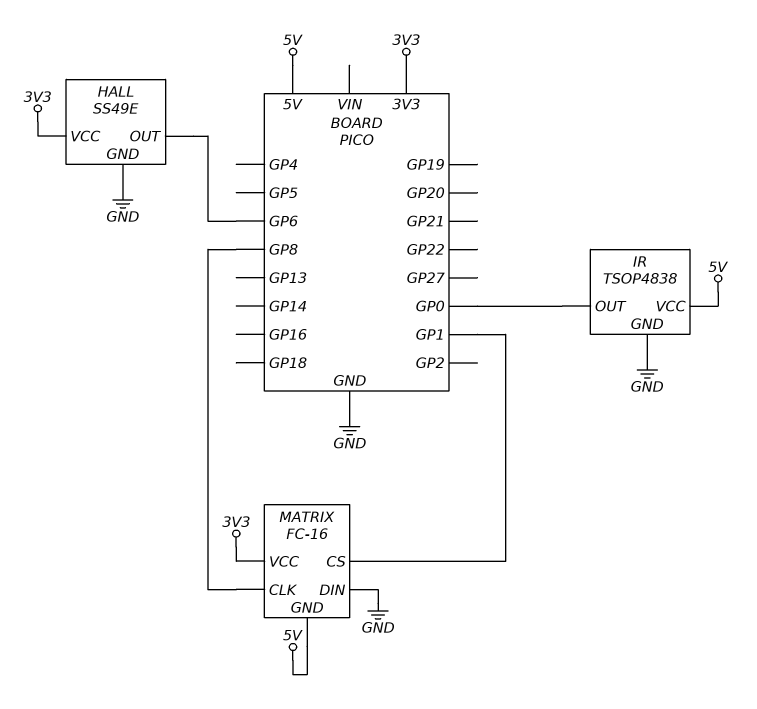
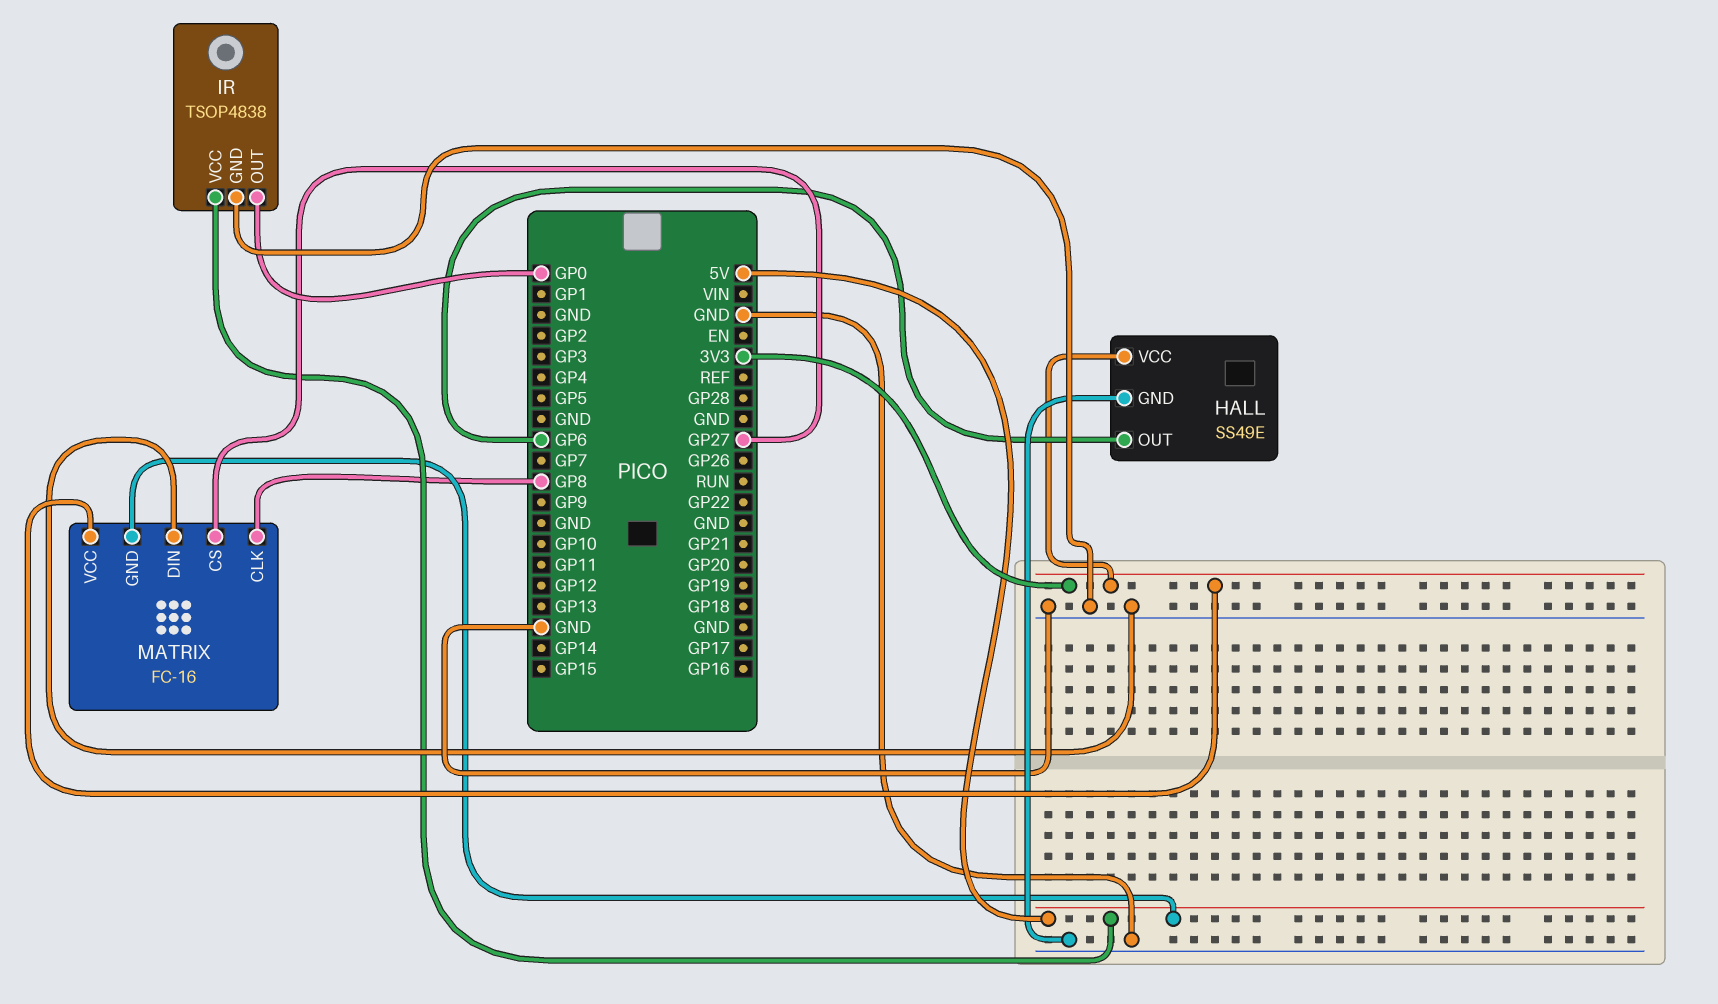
MATRIX pin CS: GP1 -> GP27

